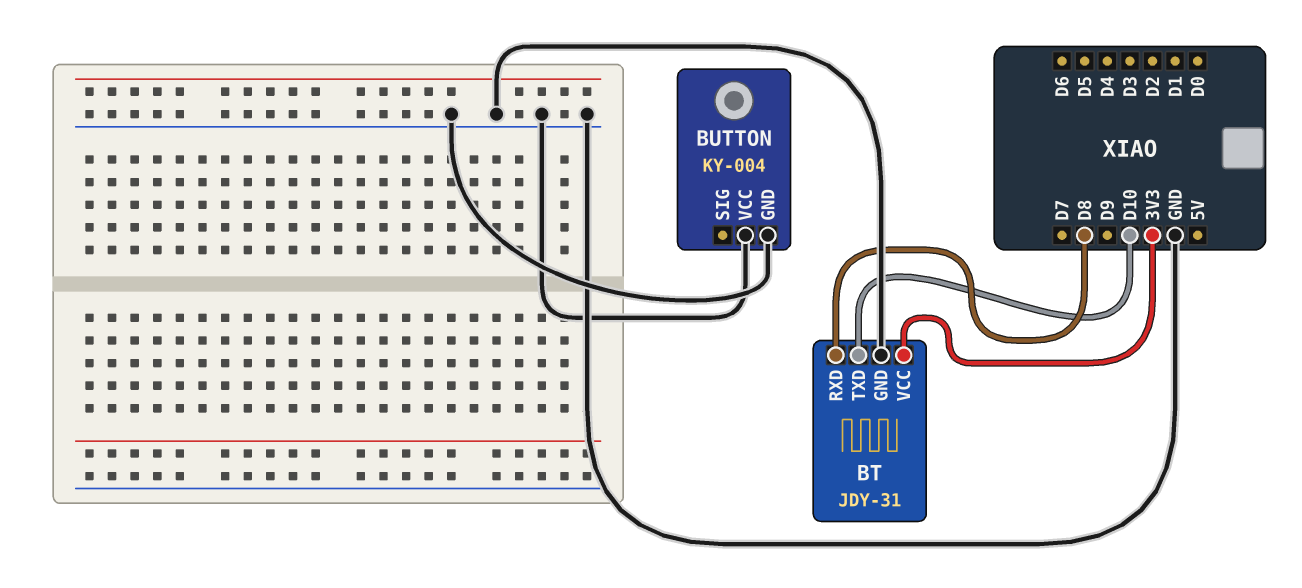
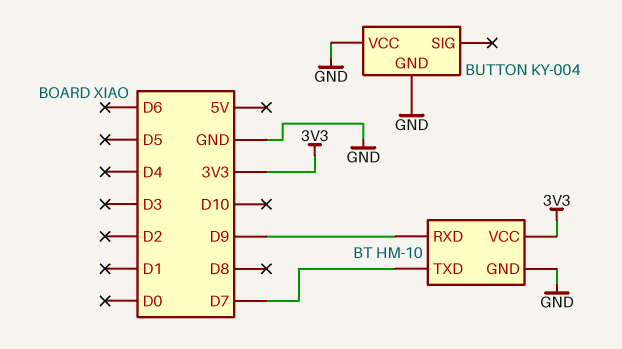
BT: JDY-31 -> HM-10
BT pin RXD: D8 -> D9
BT pin TXD: D10 -> D7

